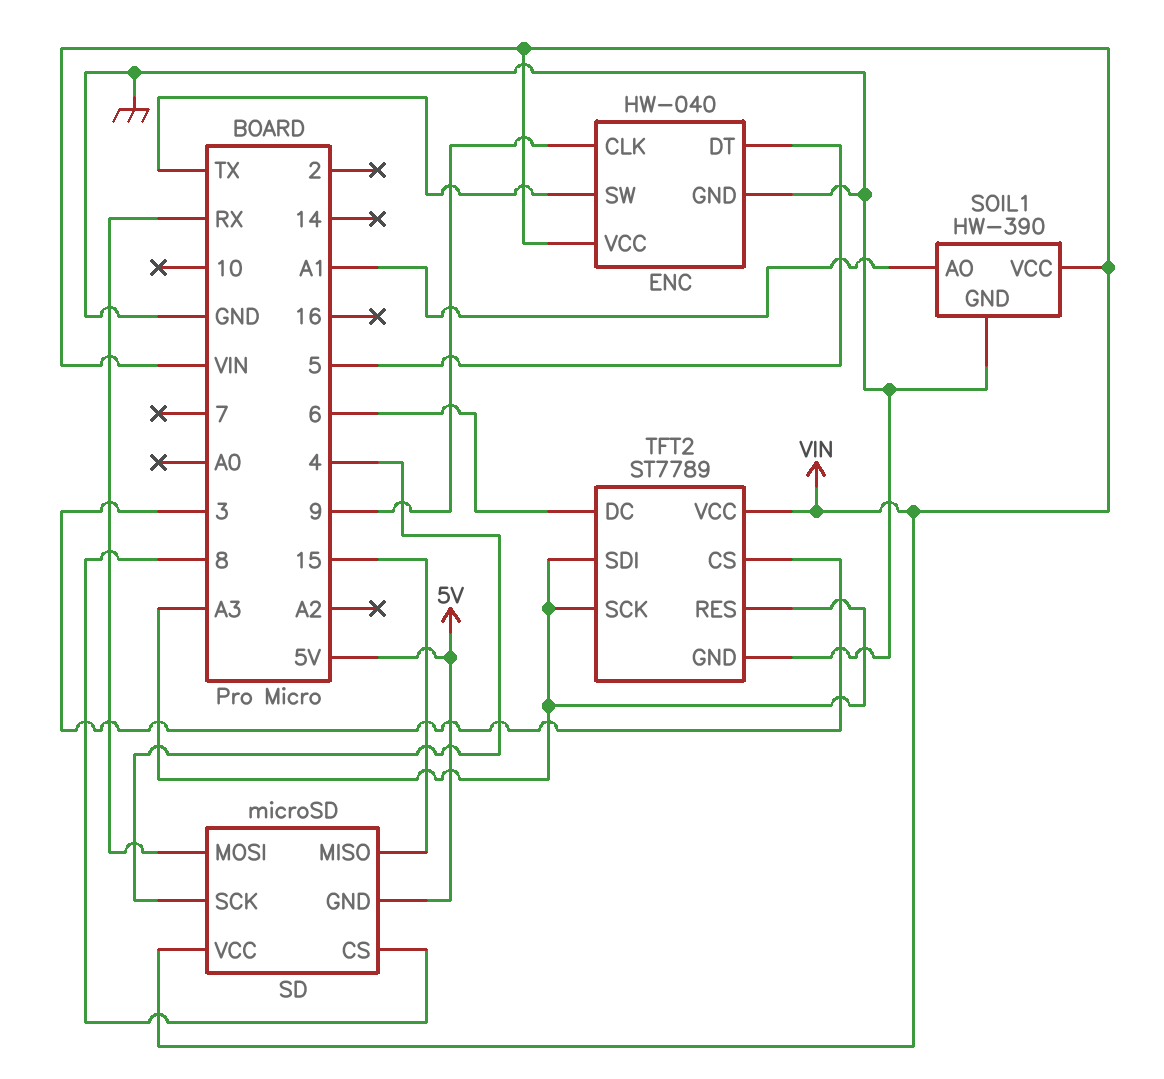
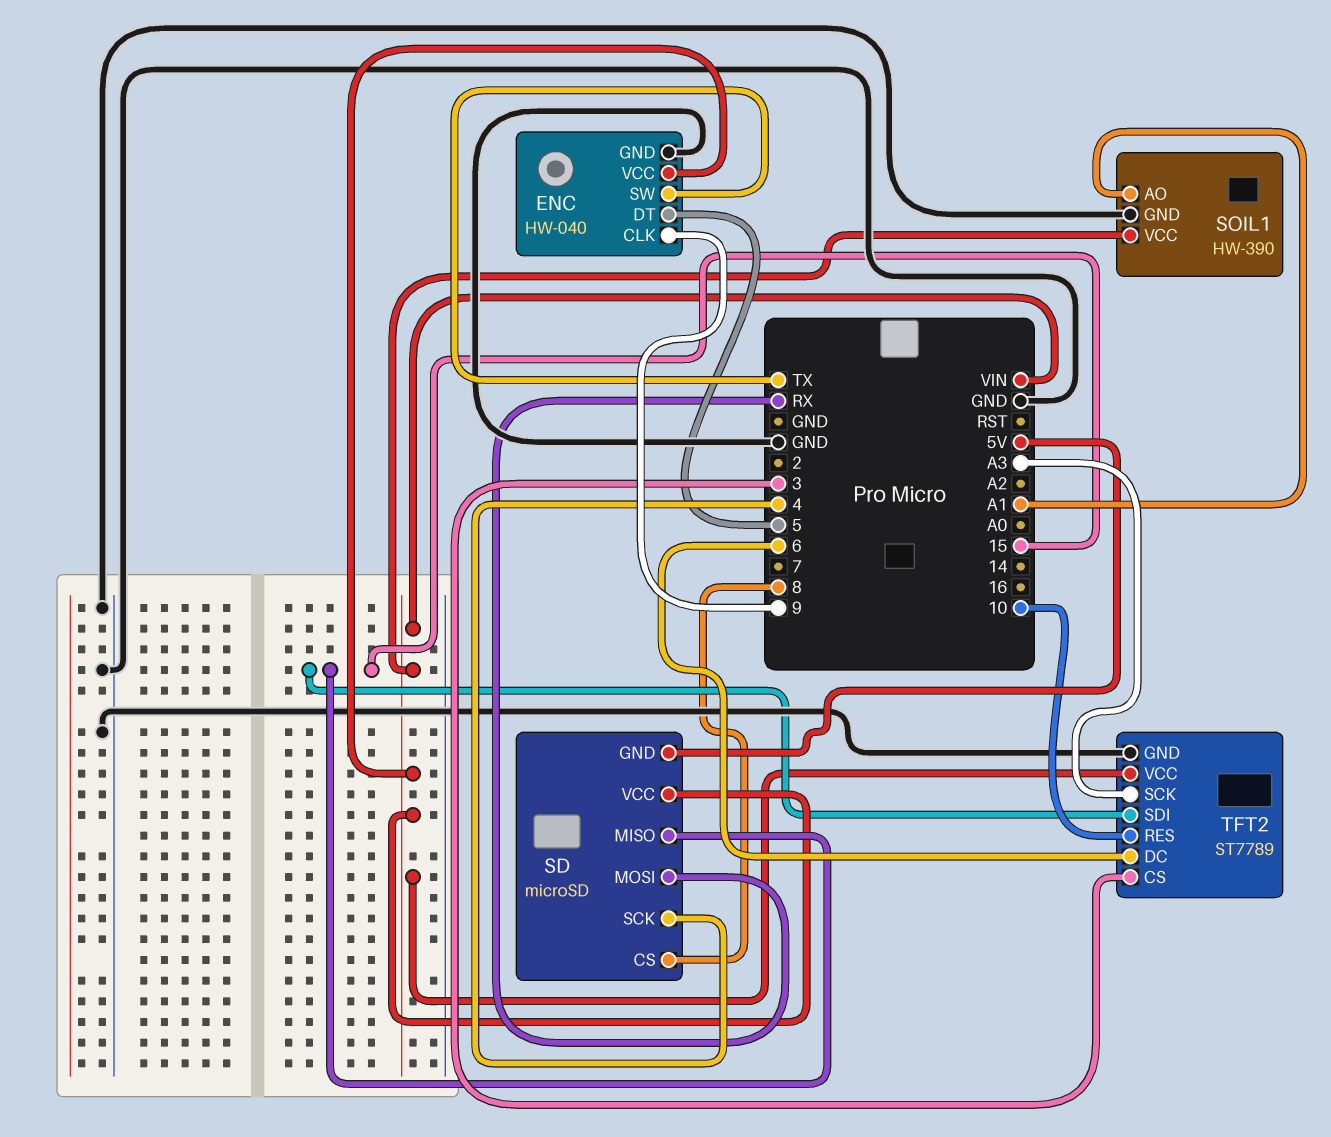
TFT2 pin RES: A3 -> 10
TFT2 pin SDI: A3 -> 15

